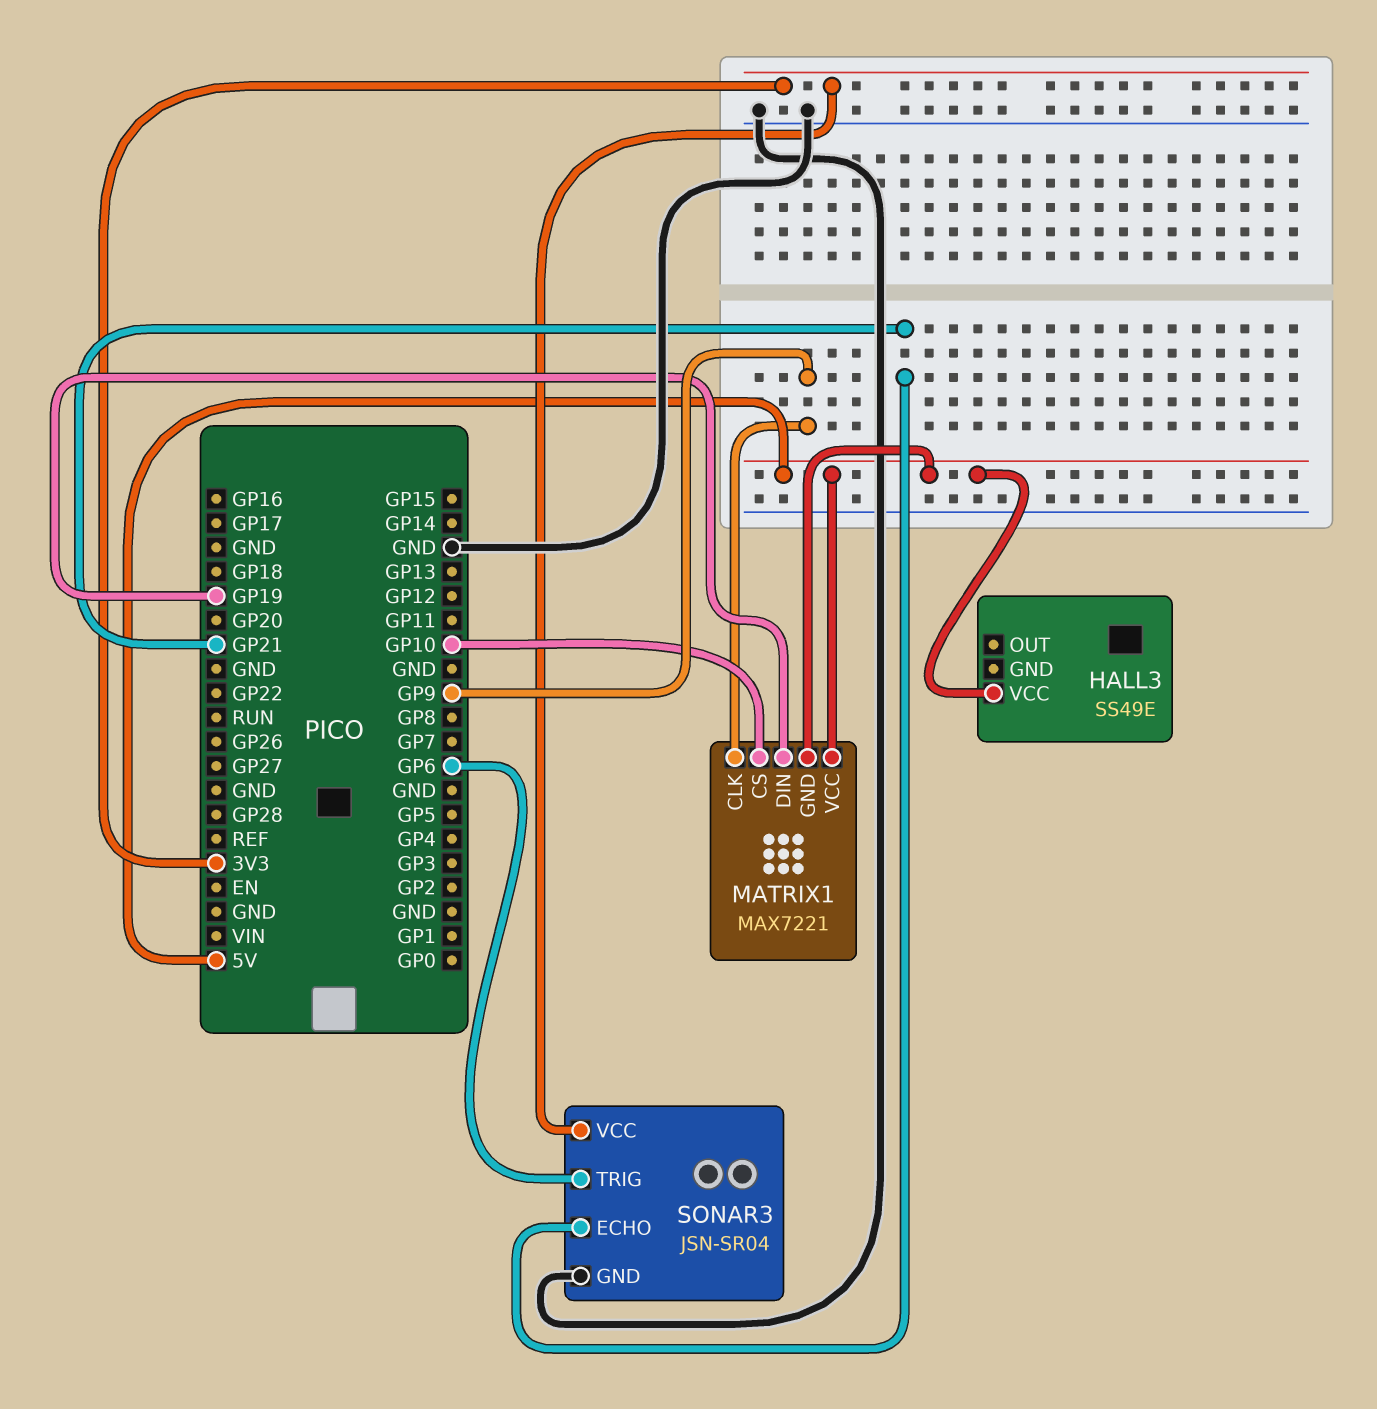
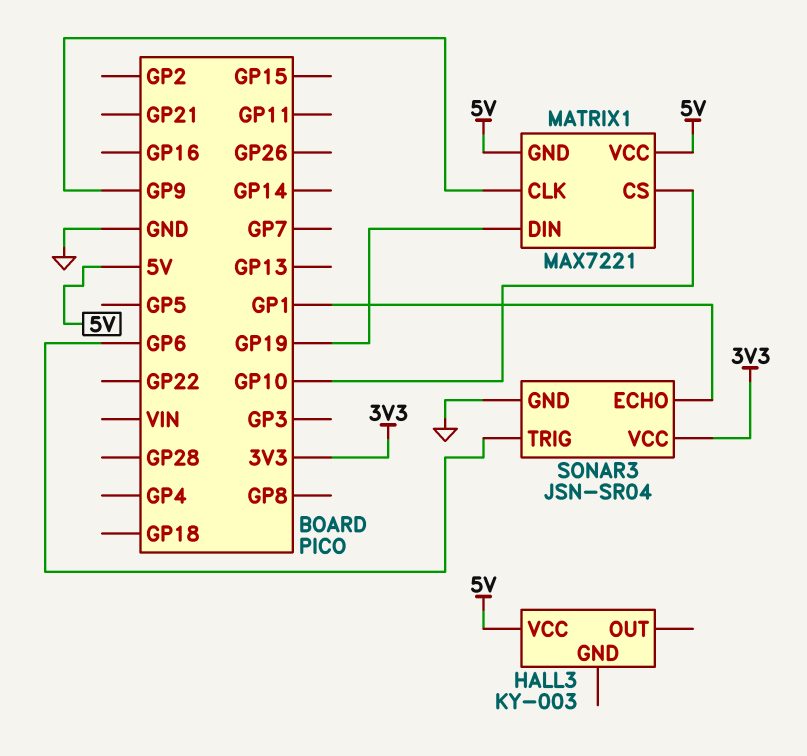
HALL3: SS49E -> KY-003
SONAR3 pin ECHO: GP21 -> GP1

